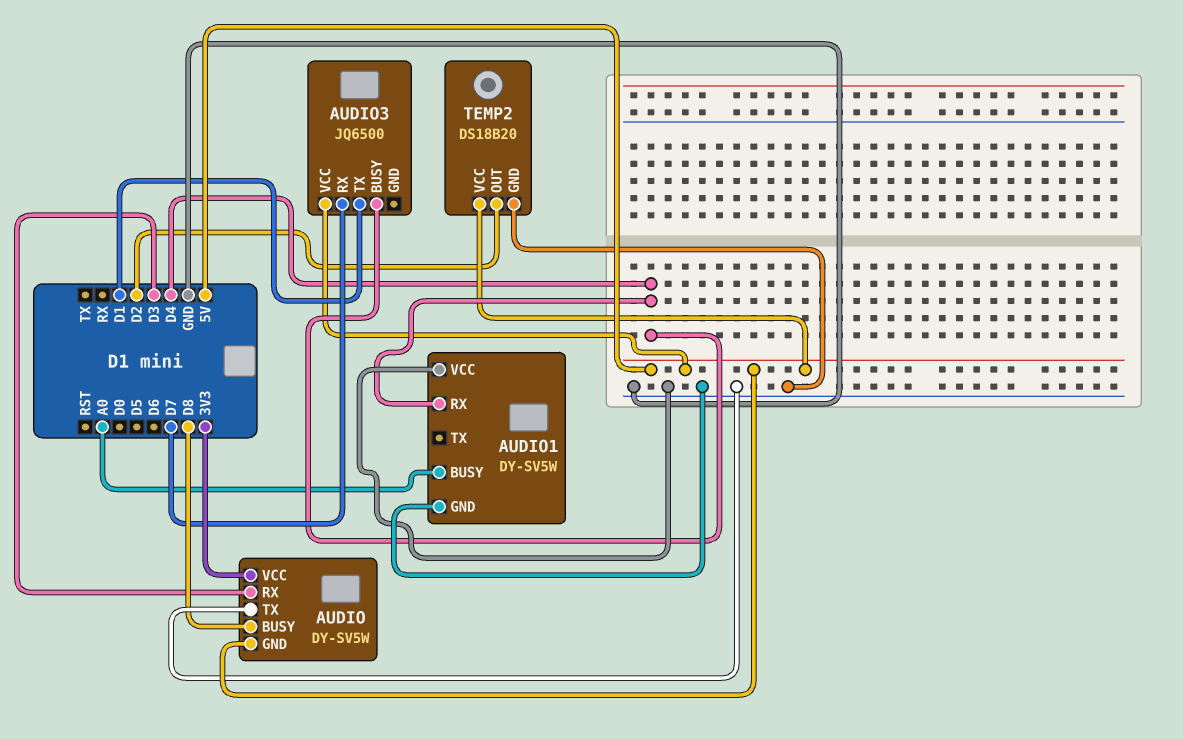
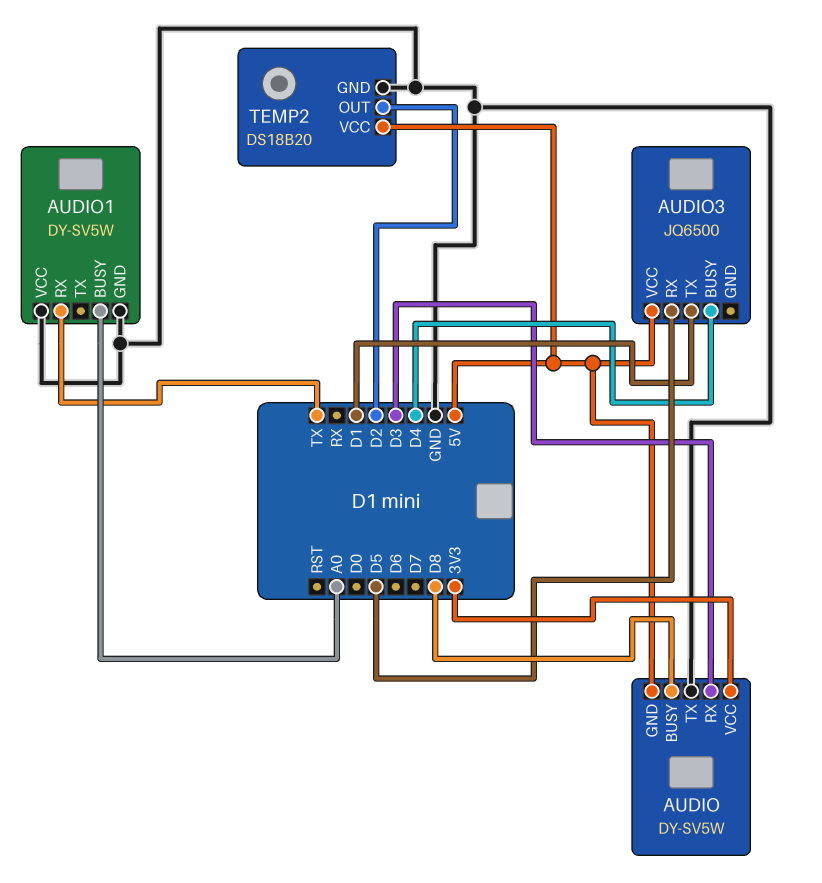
AUDIO1 pin RX: D4 -> TX
AUDIO3 pin RX: D7 -> D5

